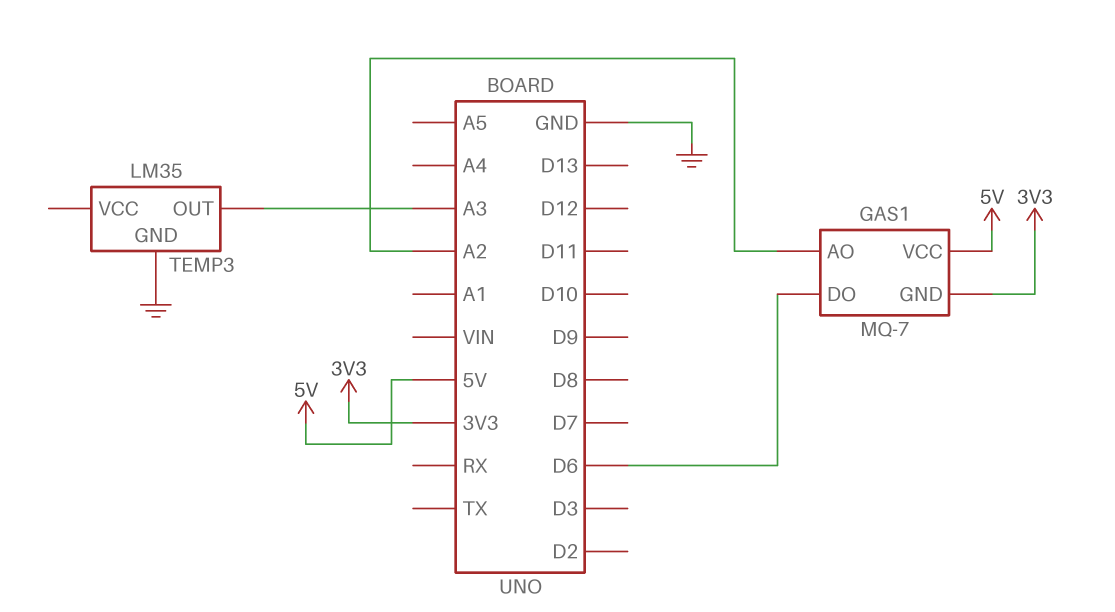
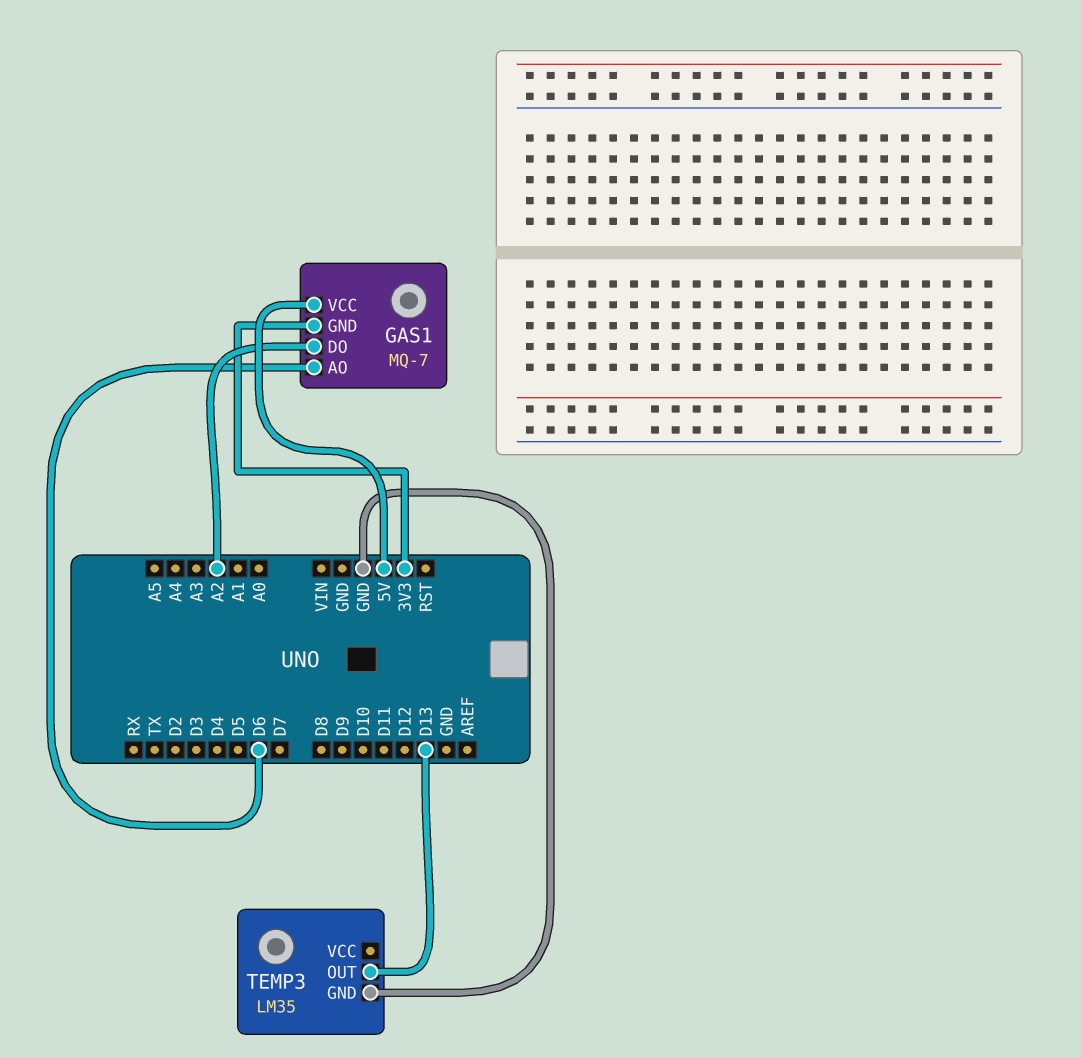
GAS1 pin AO: A2 -> D6
GAS1 pin DO: D6 -> A2
TEMP3 pin OUT: A3 -> D13

